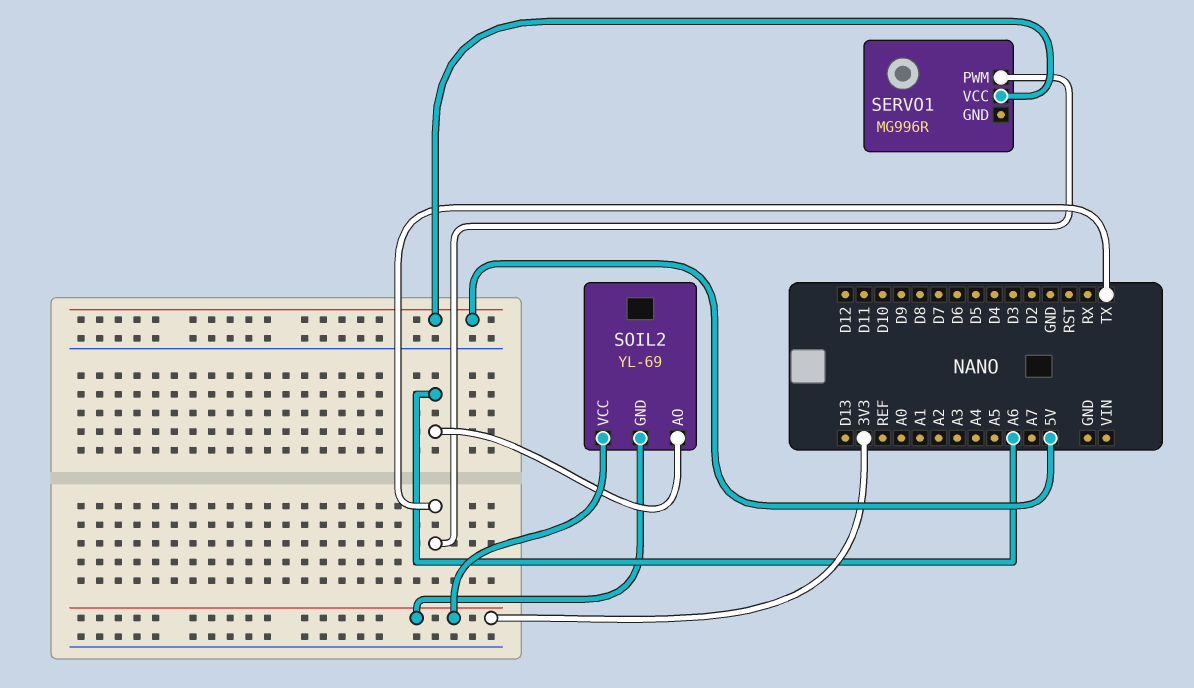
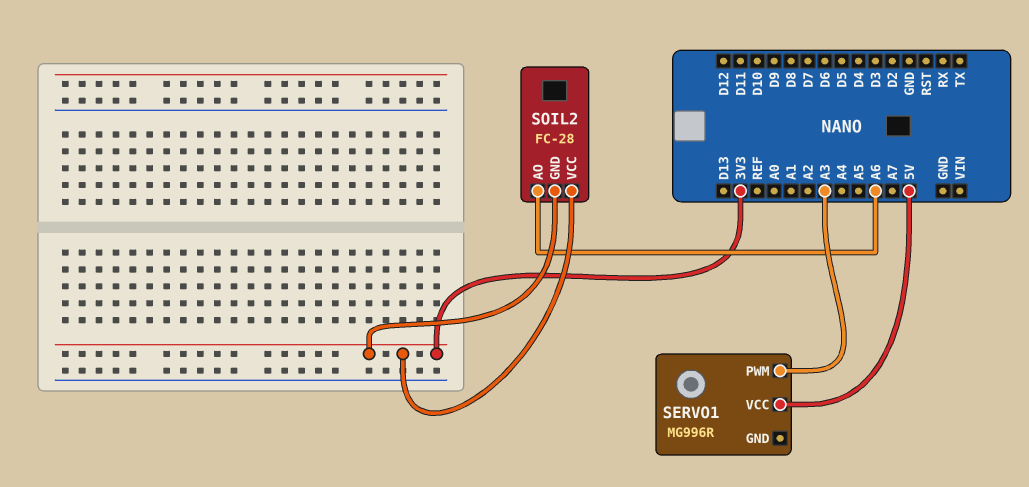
SERVO1 pin PWM: TX -> A3
SOIL2: YL-69 -> FC-28

